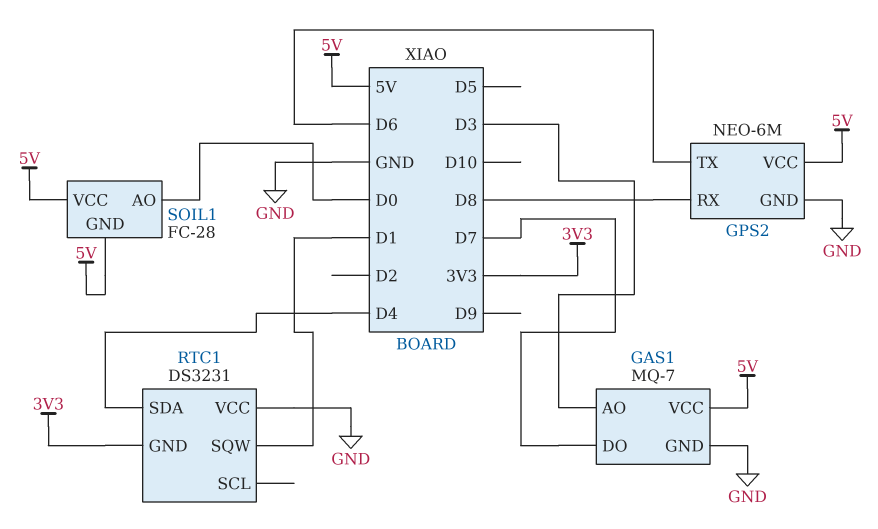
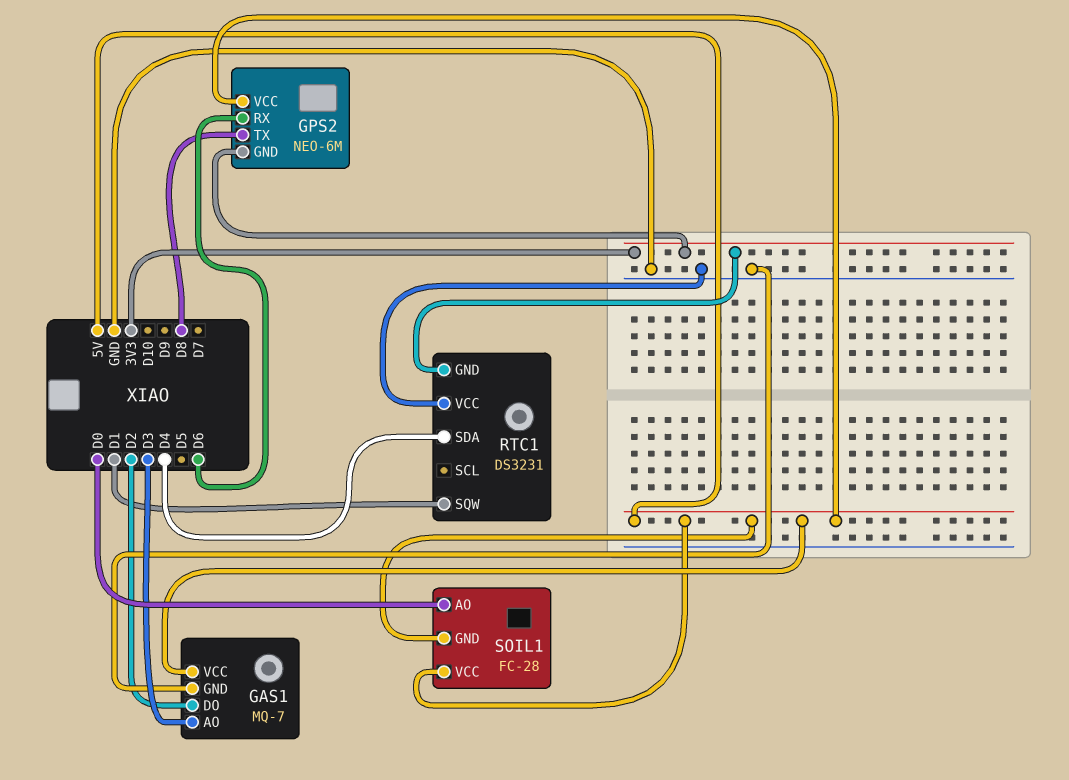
GAS1 pin DO: D7 -> D2
GPS2 pin GND: GND -> 3V3
GPS2 pin RX: D8 -> D6
GPS2 pin TX: D6 -> D8

